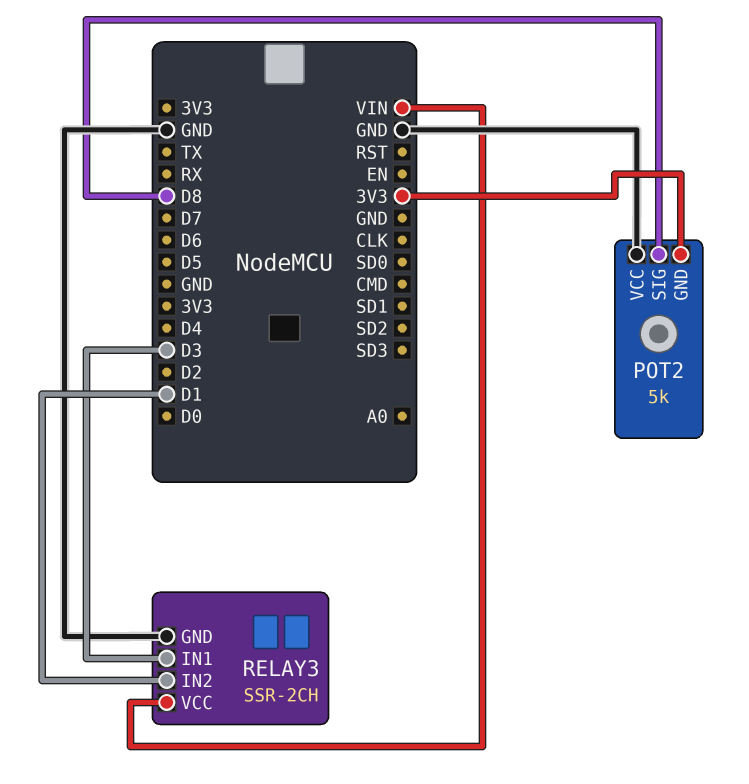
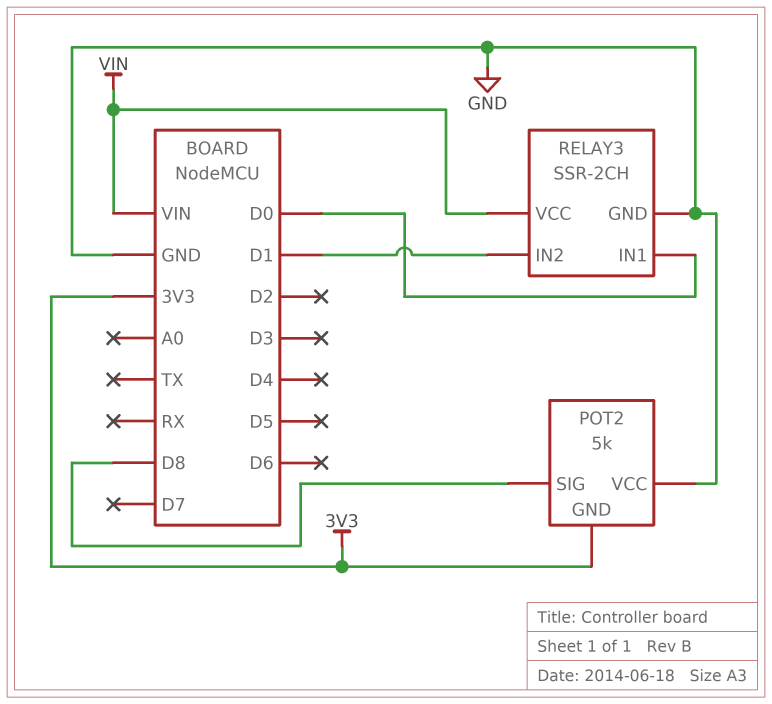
RELAY3 pin IN1: D3 -> D0

